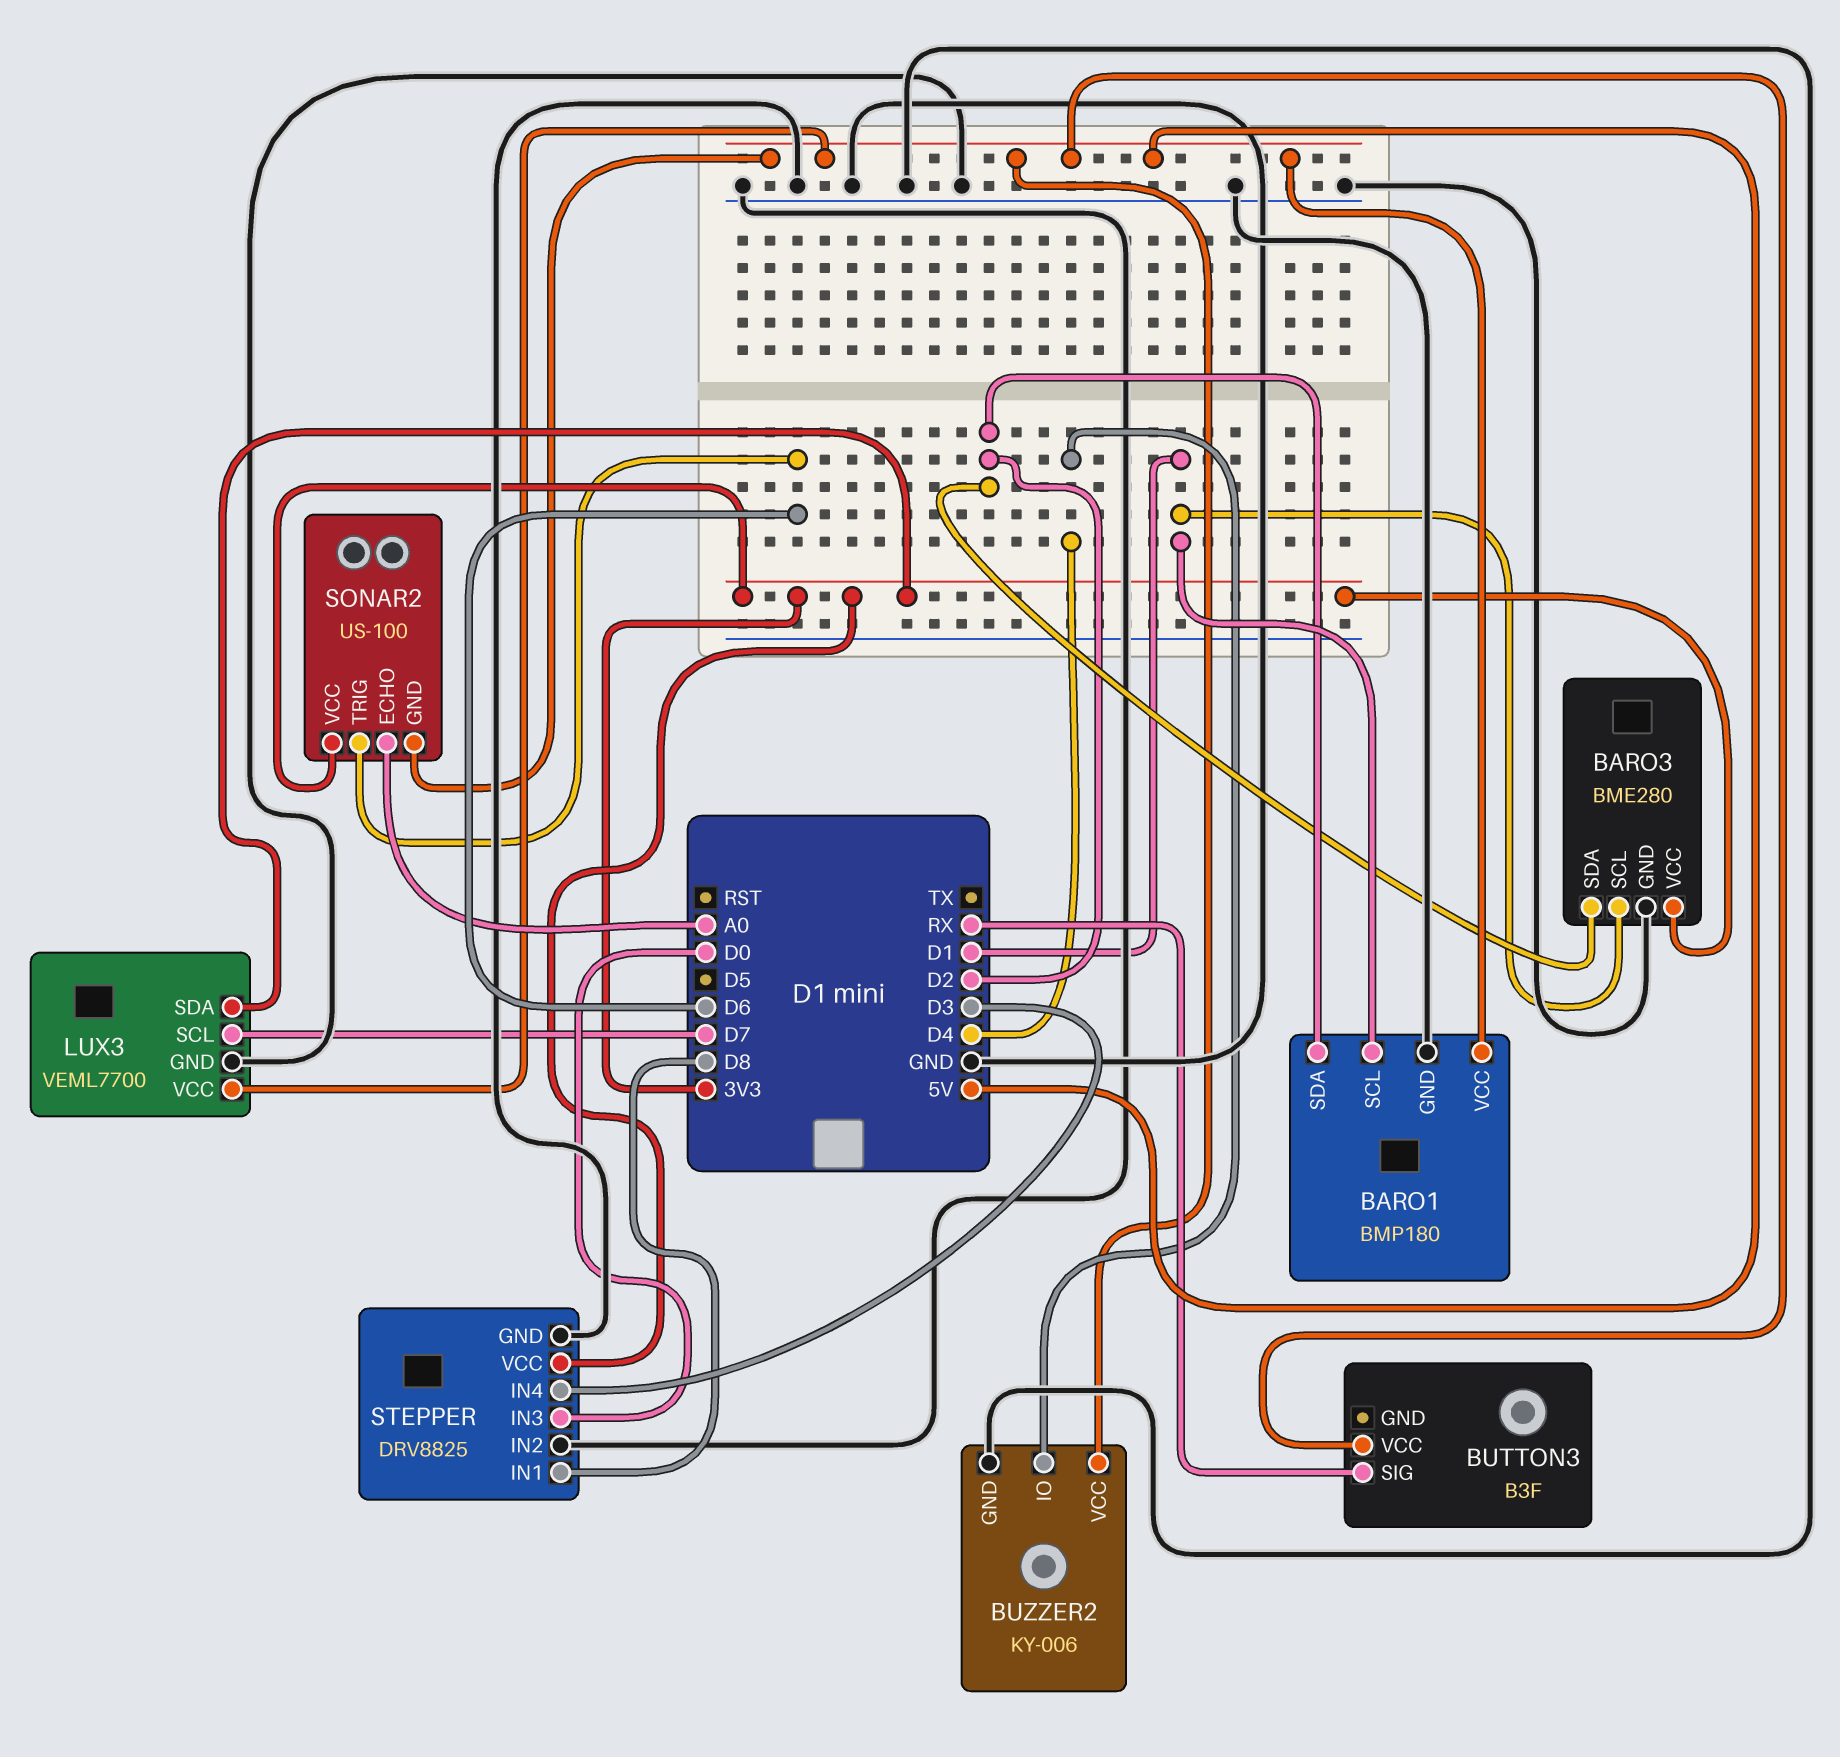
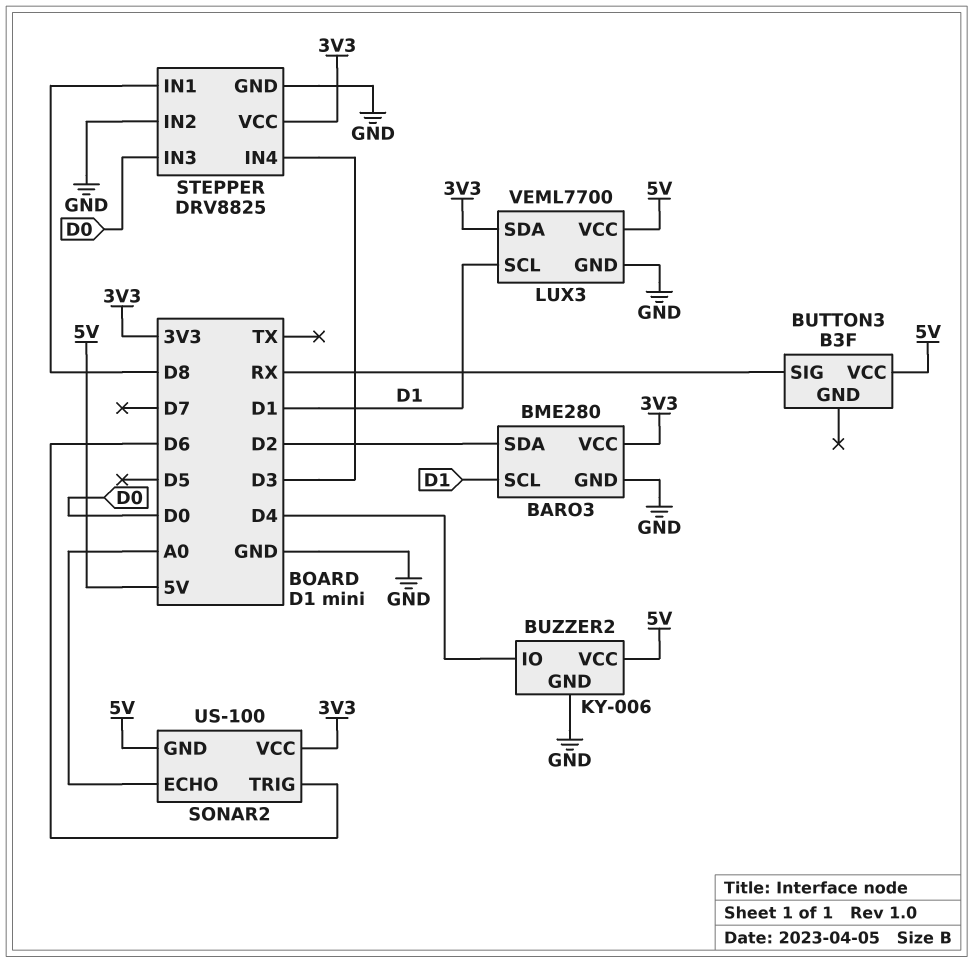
BARO1: BMP180 -> none
BARO1 pin GND: GND -> none
BARO1 pin SCL: D1 -> none
BARO1 pin SDA: D2 -> none
BARO1 pin VCC: 5V -> none
LUX3 pin SCL: D7 -> D1

